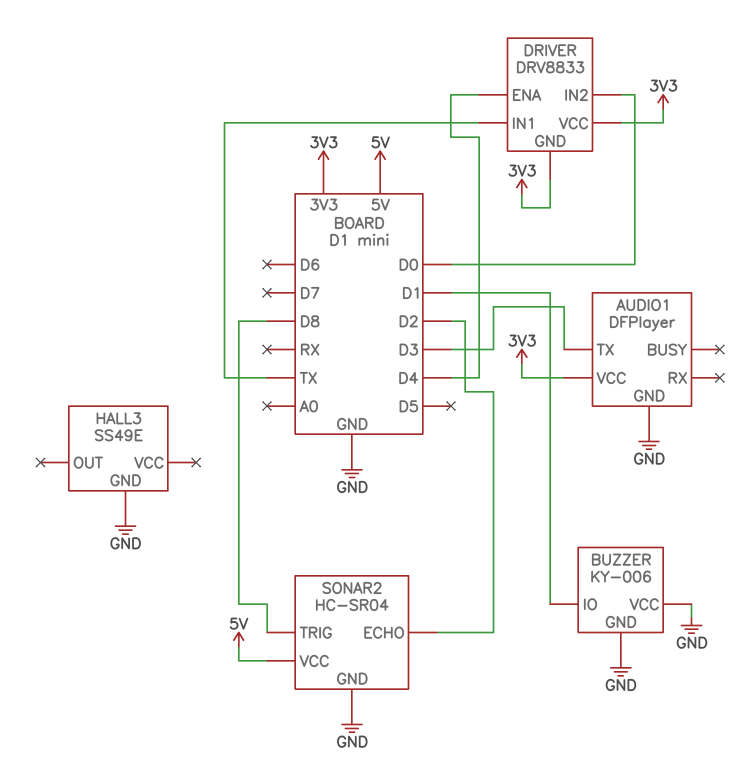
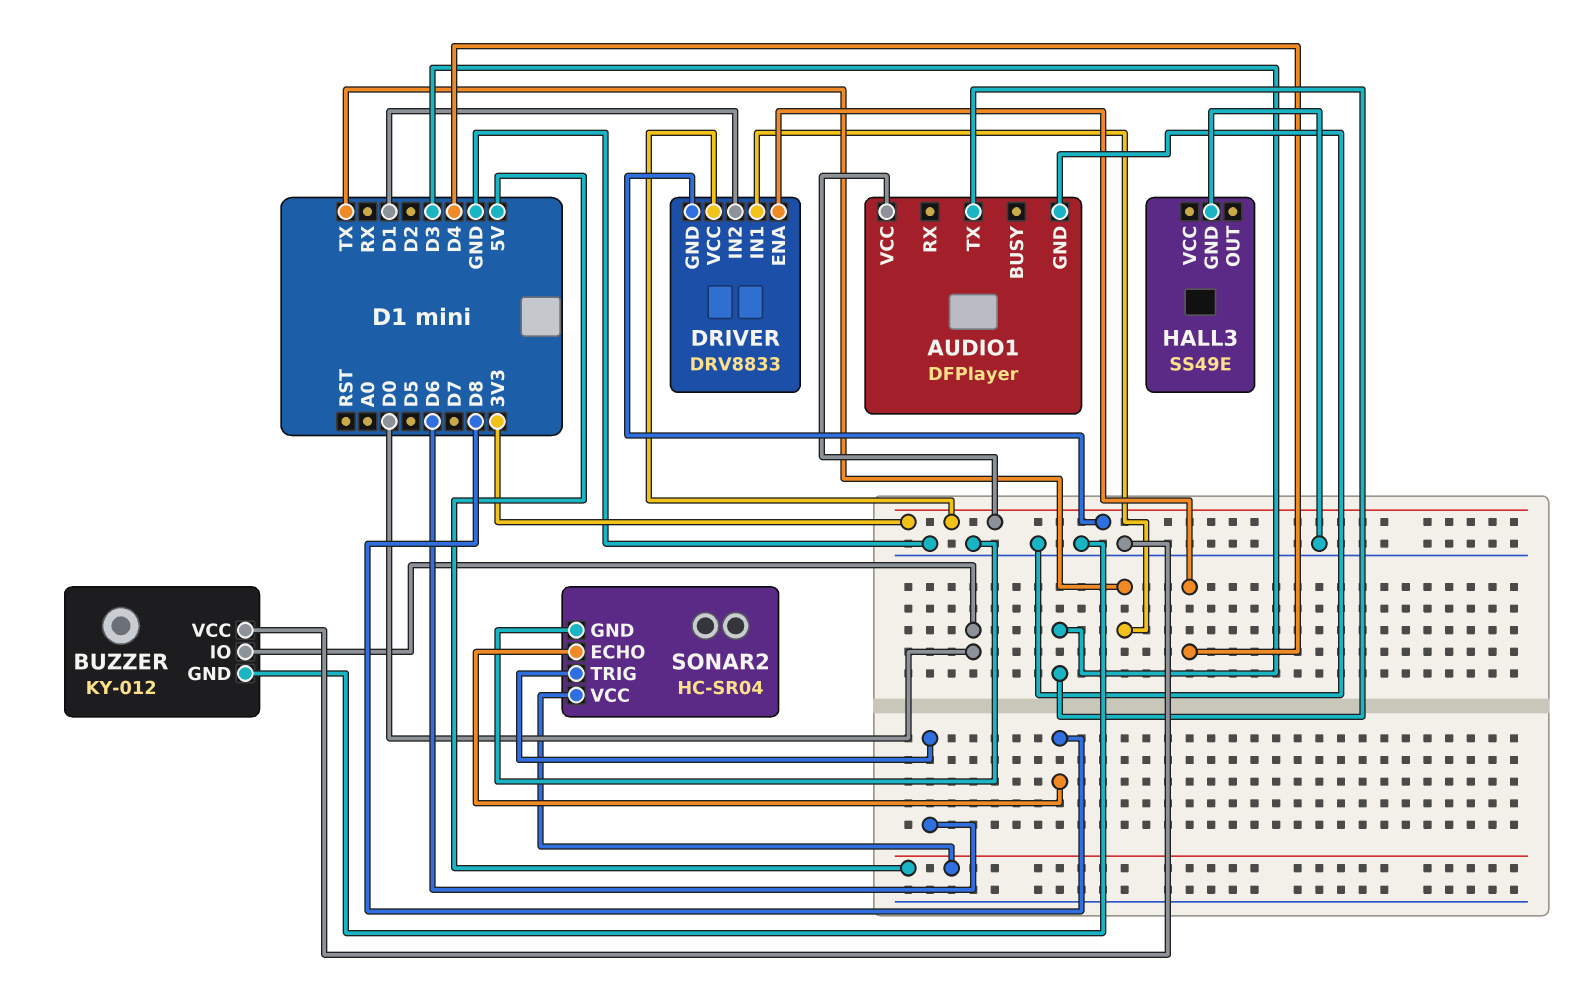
BUZZER: KY-006 -> KY-012
BUZZER pin IO: D1 -> D0
DRIVER pin IN2: D0 -> D1
SONAR2 pin ECHO: D2 -> D8
SONAR2 pin TRIG: D8 -> D6

